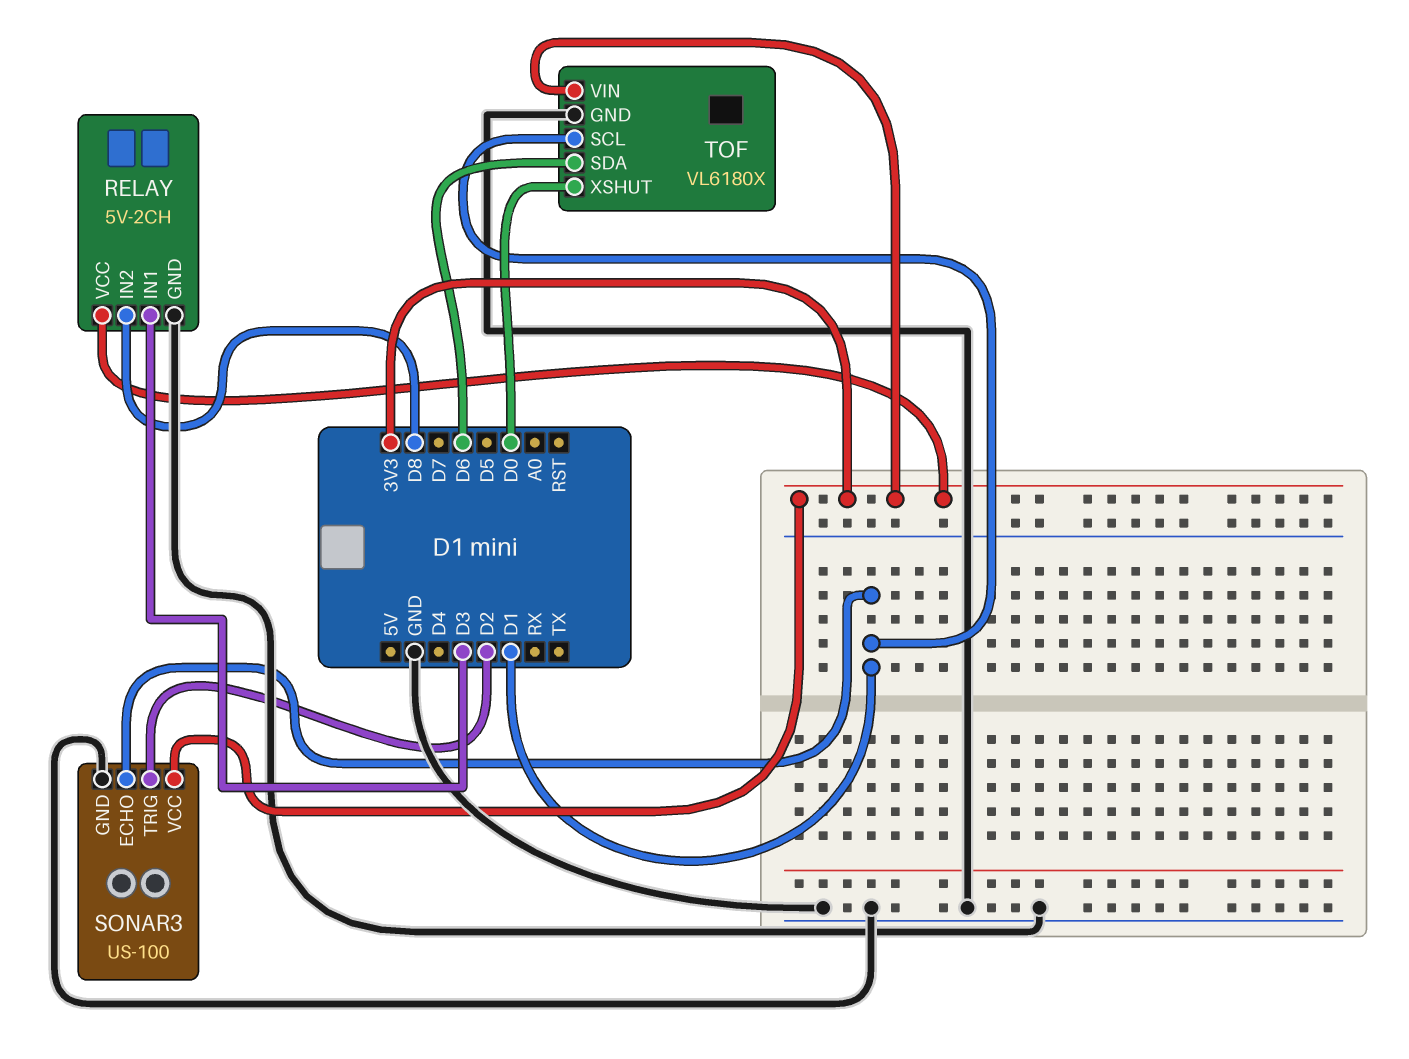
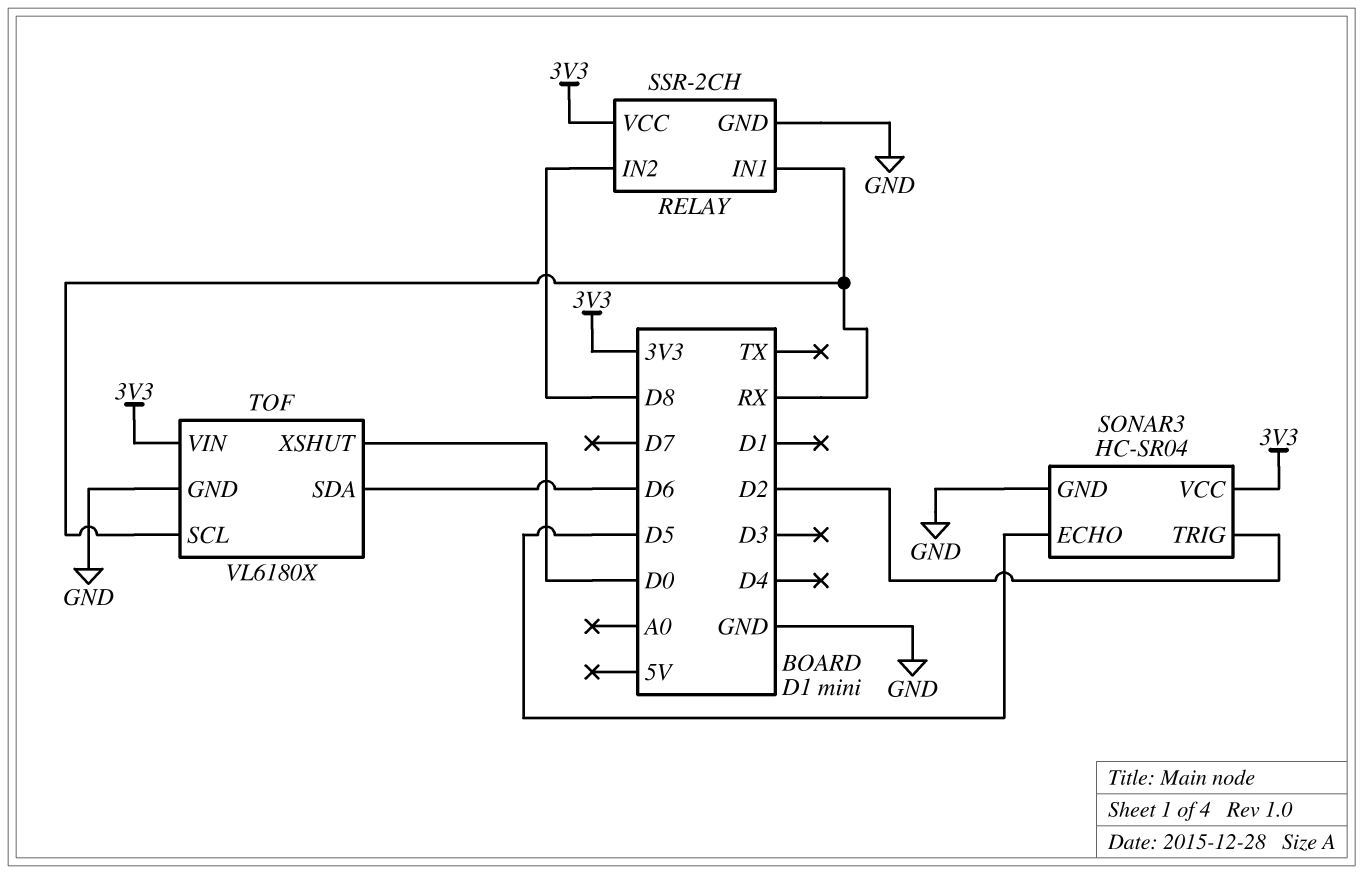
RELAY: 5V-2CH -> SSR-2CH
RELAY pin IN1: D3 -> RX
SONAR3: US-100 -> HC-SR04
SONAR3 pin ECHO: D1 -> D5
TOF pin SCL: D1 -> RX

